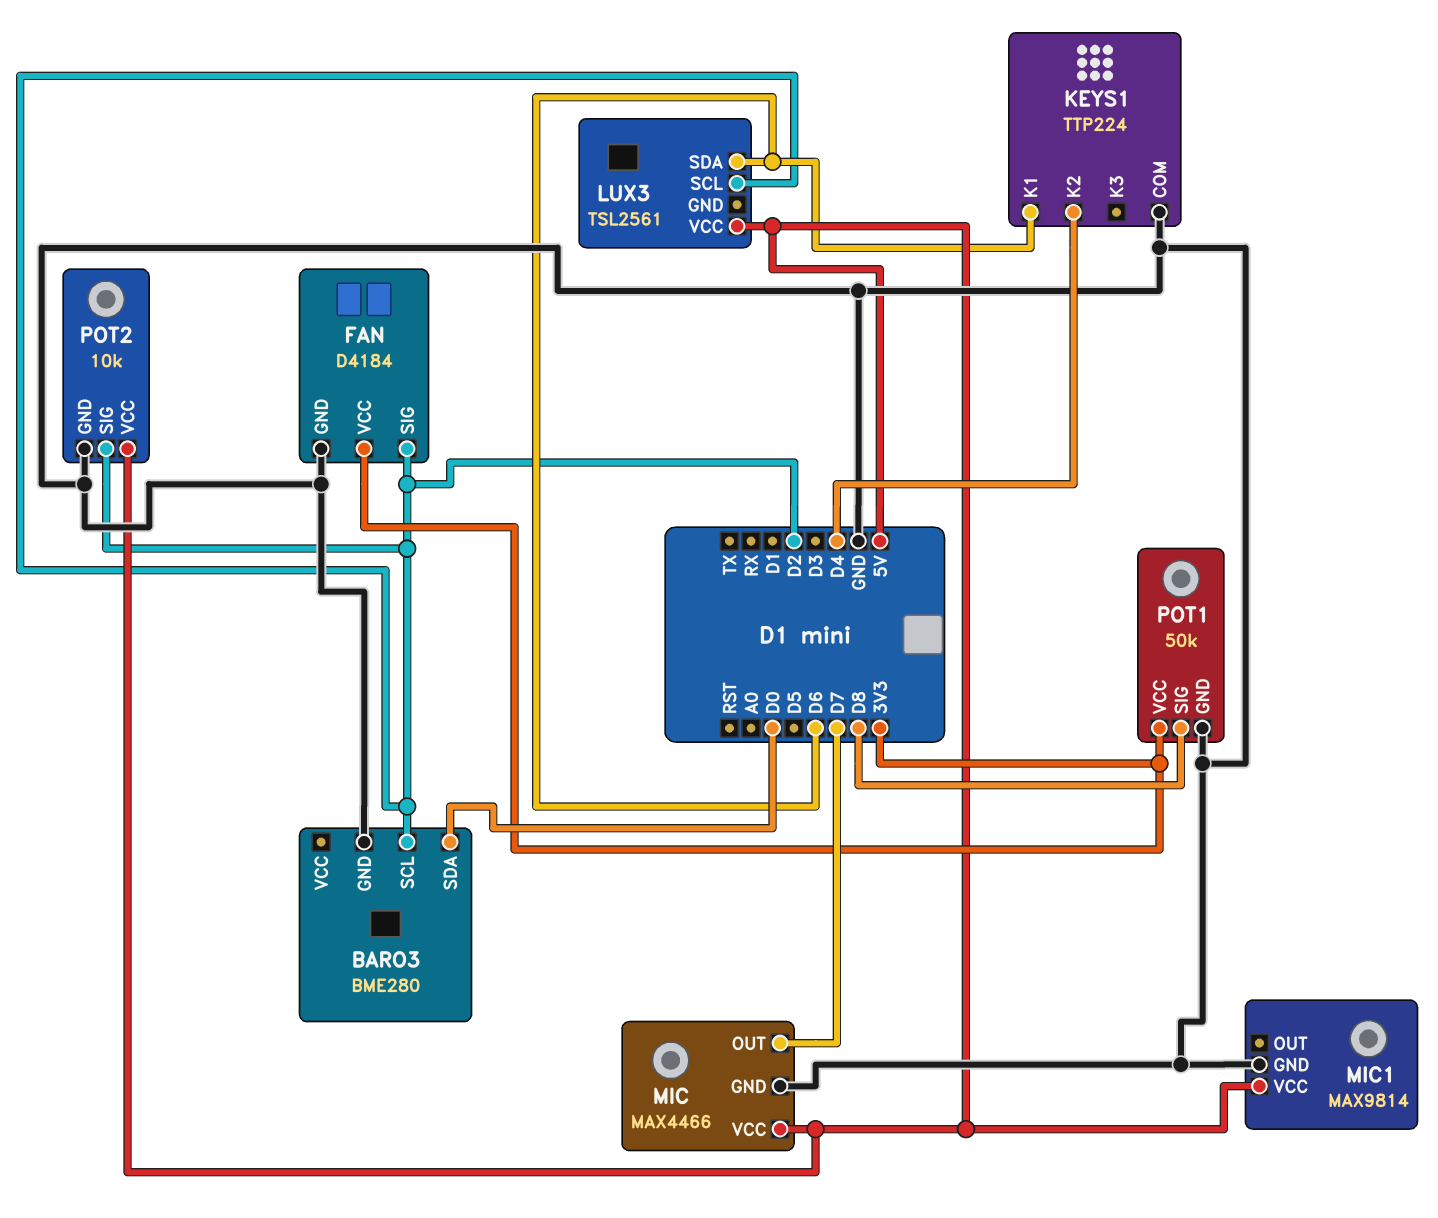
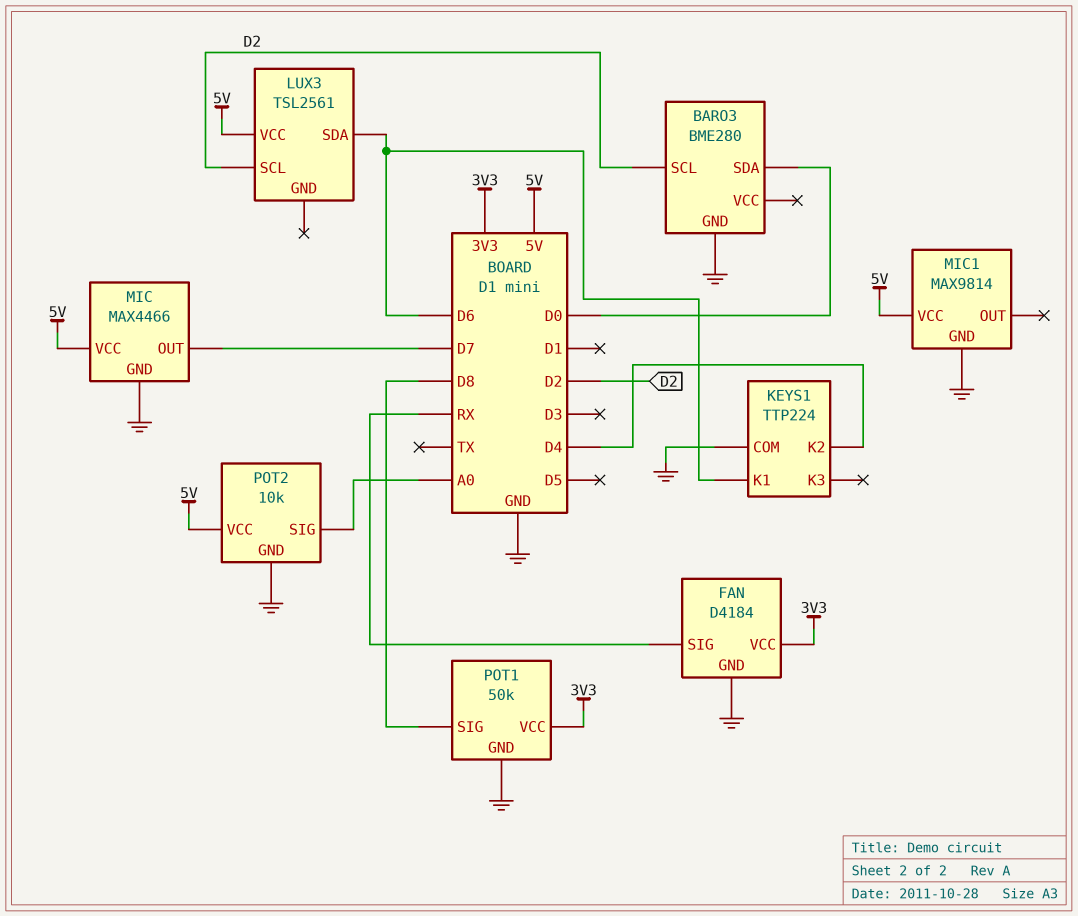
FAN pin SIG: D2 -> RX
POT2 pin SIG: D2 -> A0

